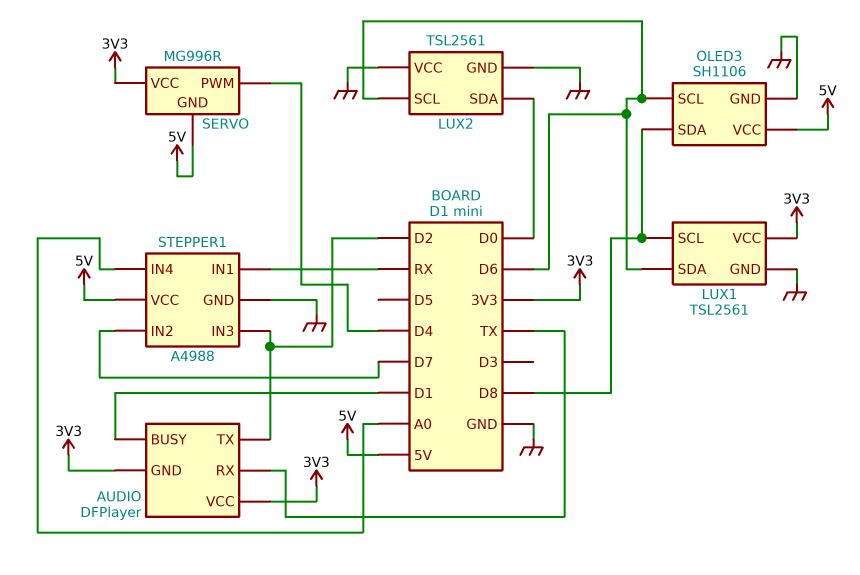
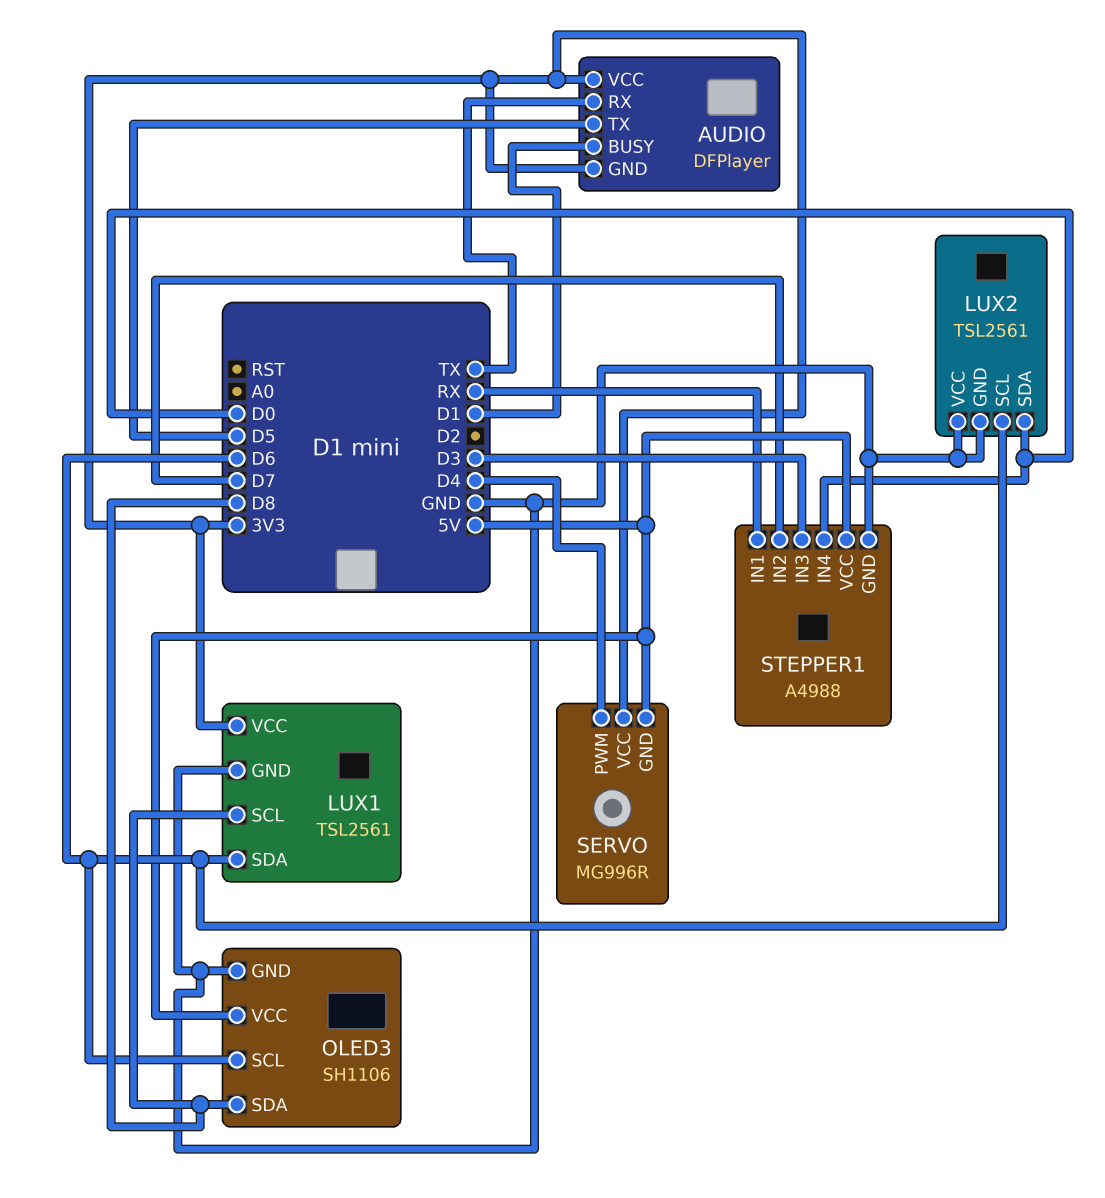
AUDIO pin TX: D2 -> D5
STEPPER1 pin IN3: D2 -> D3
STEPPER1 pin IN4: A0 -> D0

